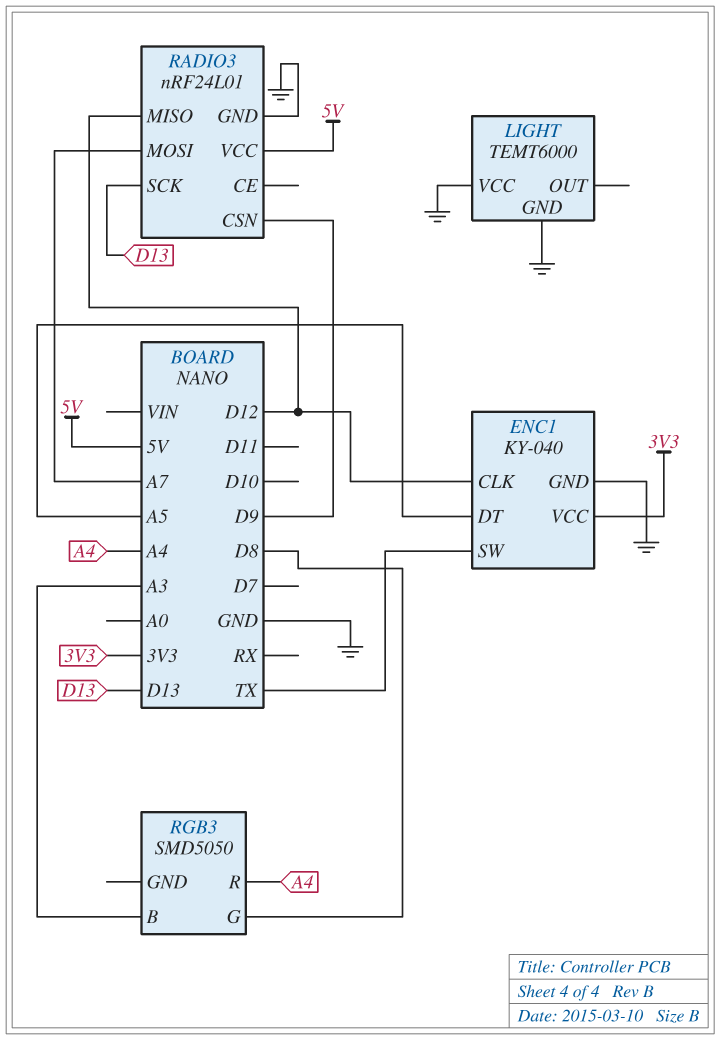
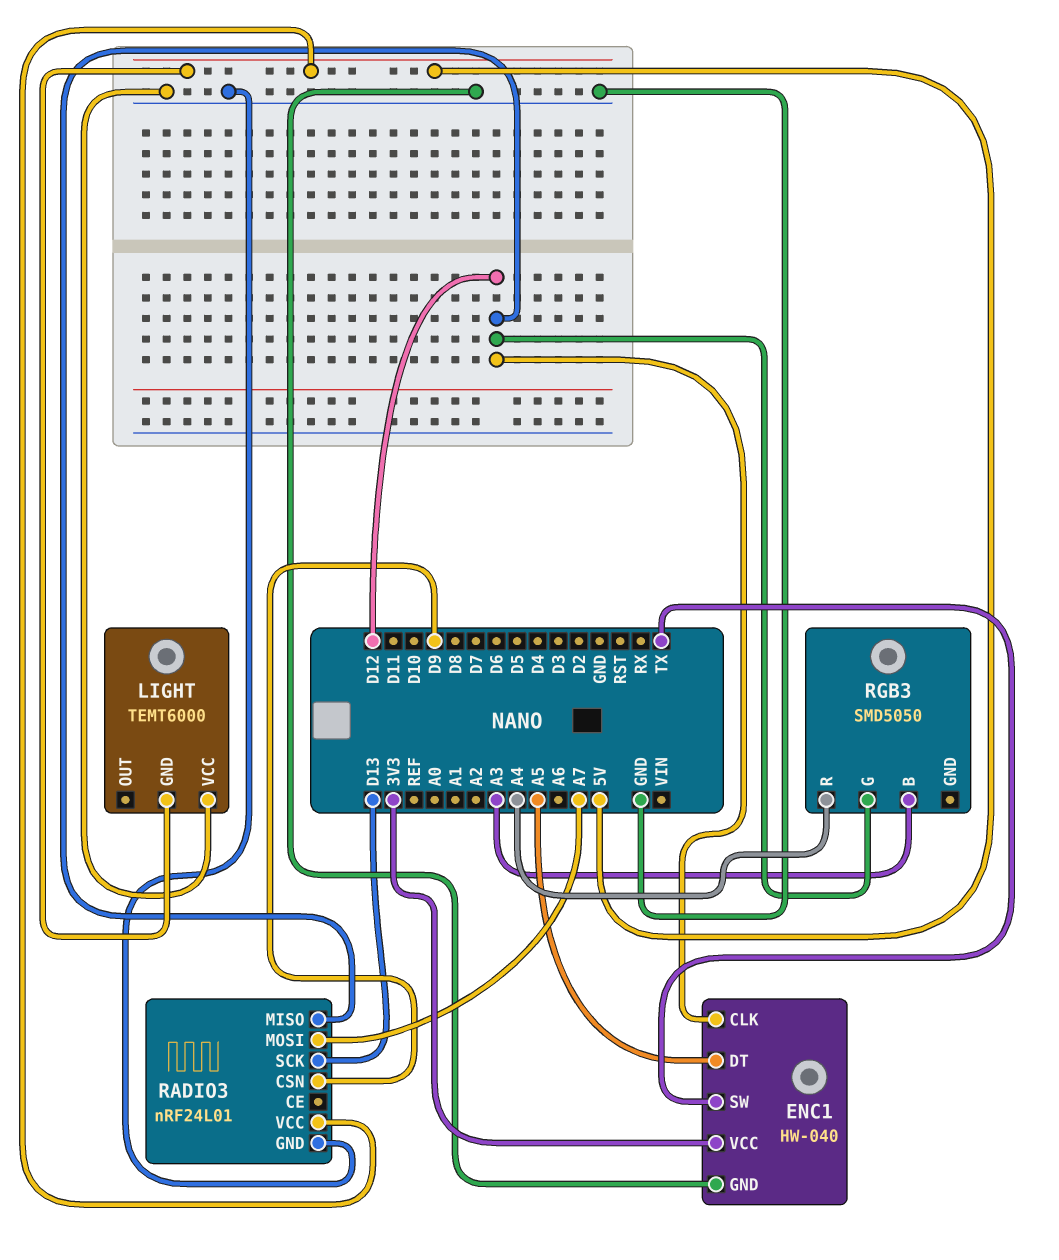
ENC1: KY-040 -> HW-040
LIGHT pin GND: GND -> 5V
RGB3 pin G: D8 -> D12

